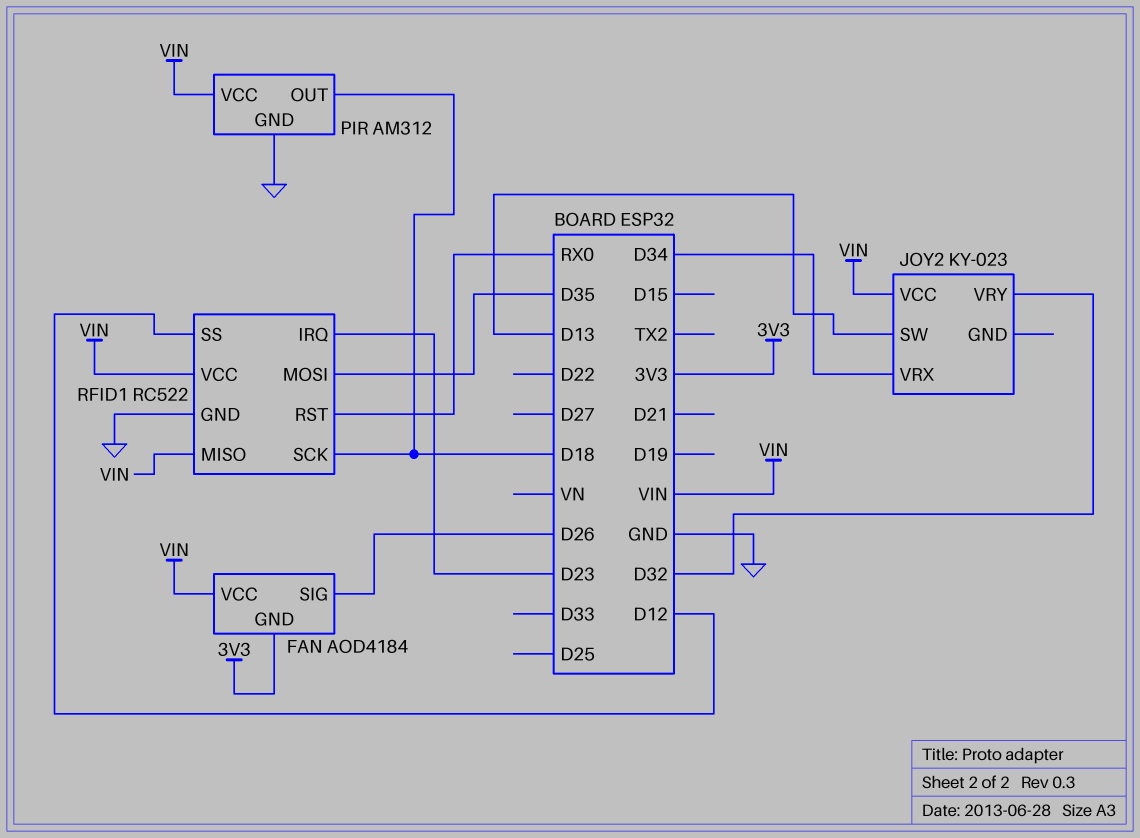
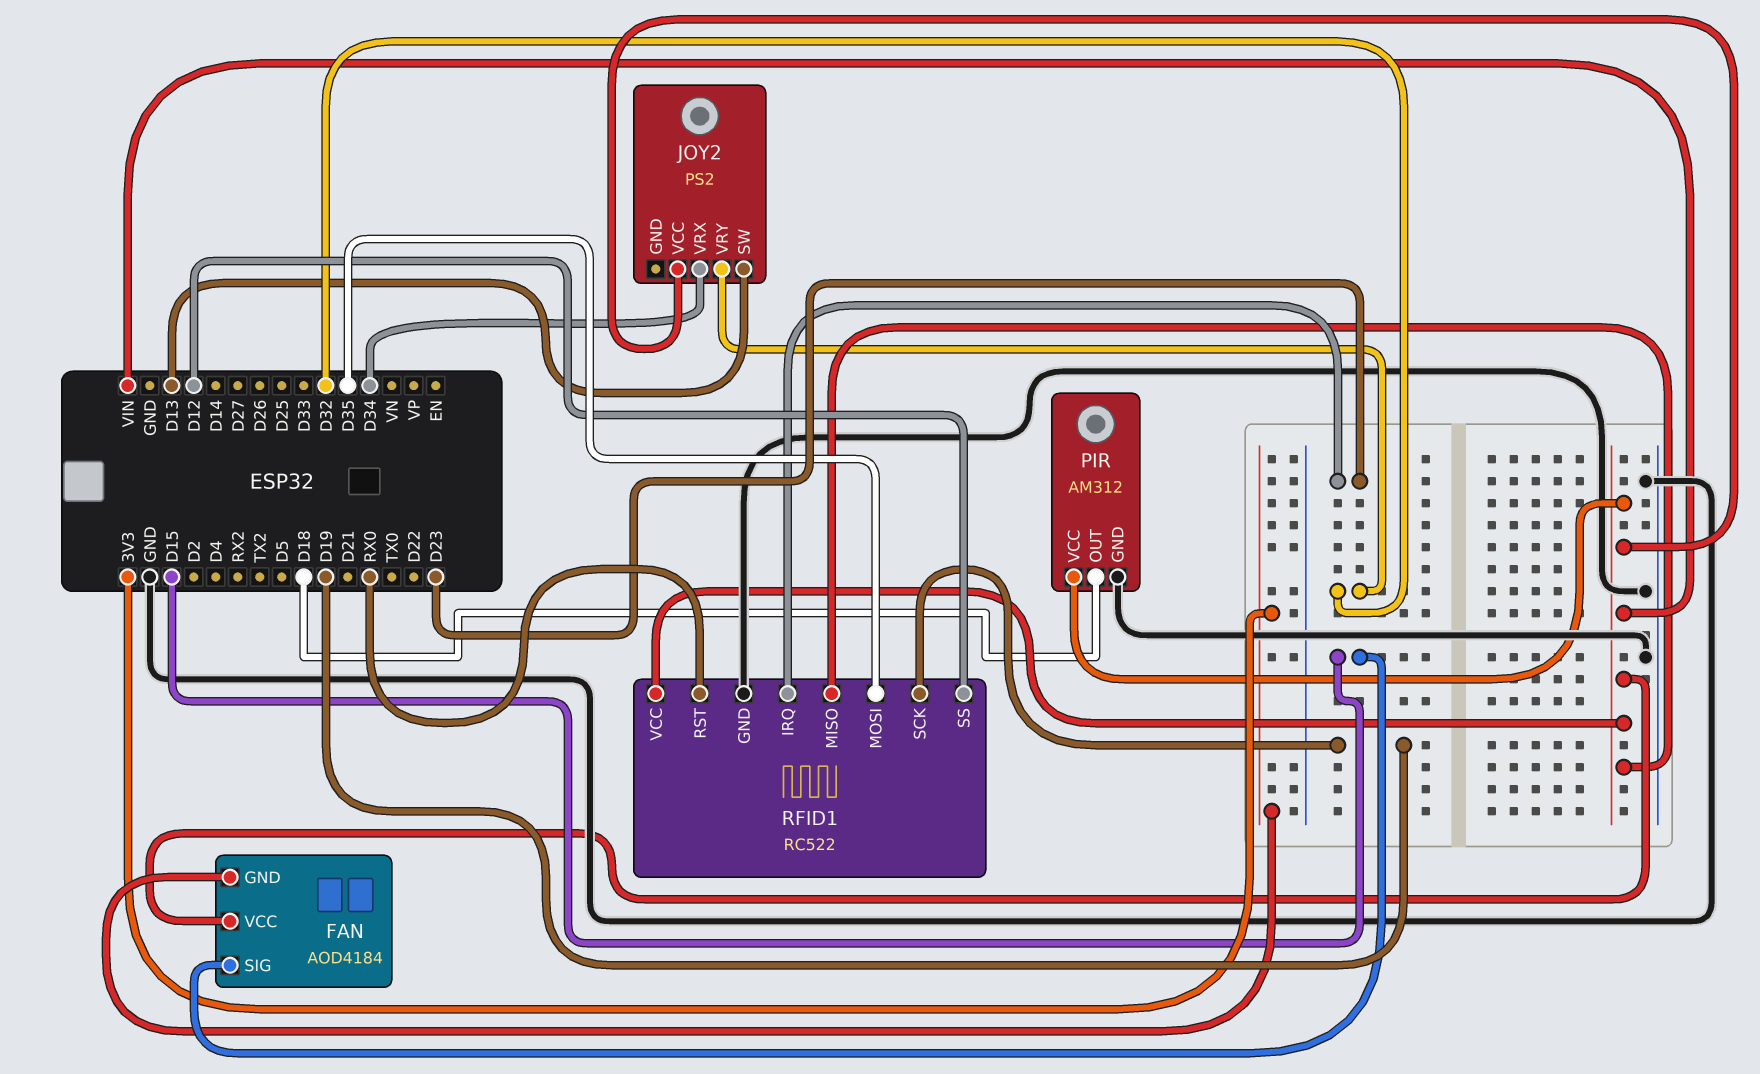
FAN pin SIG: D26 -> D15
JOY2: KY-023 -> PS2
RFID1 pin SCK: D18 -> D19

